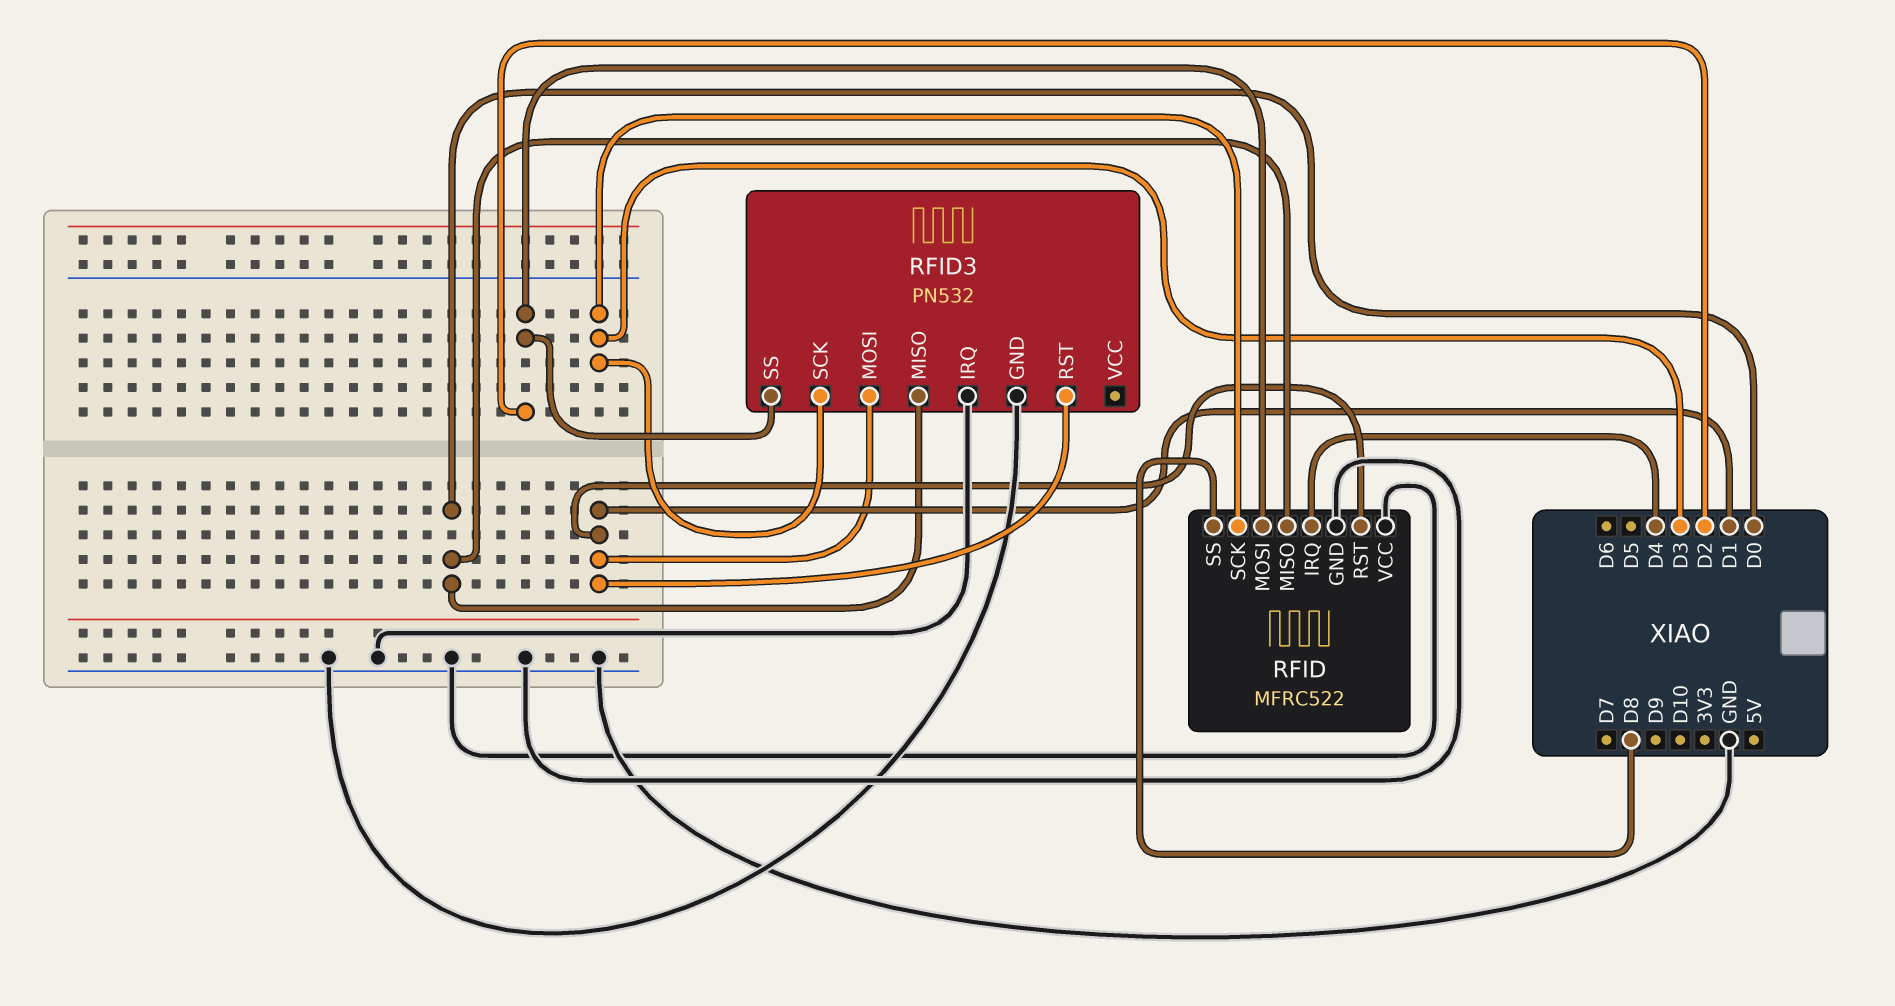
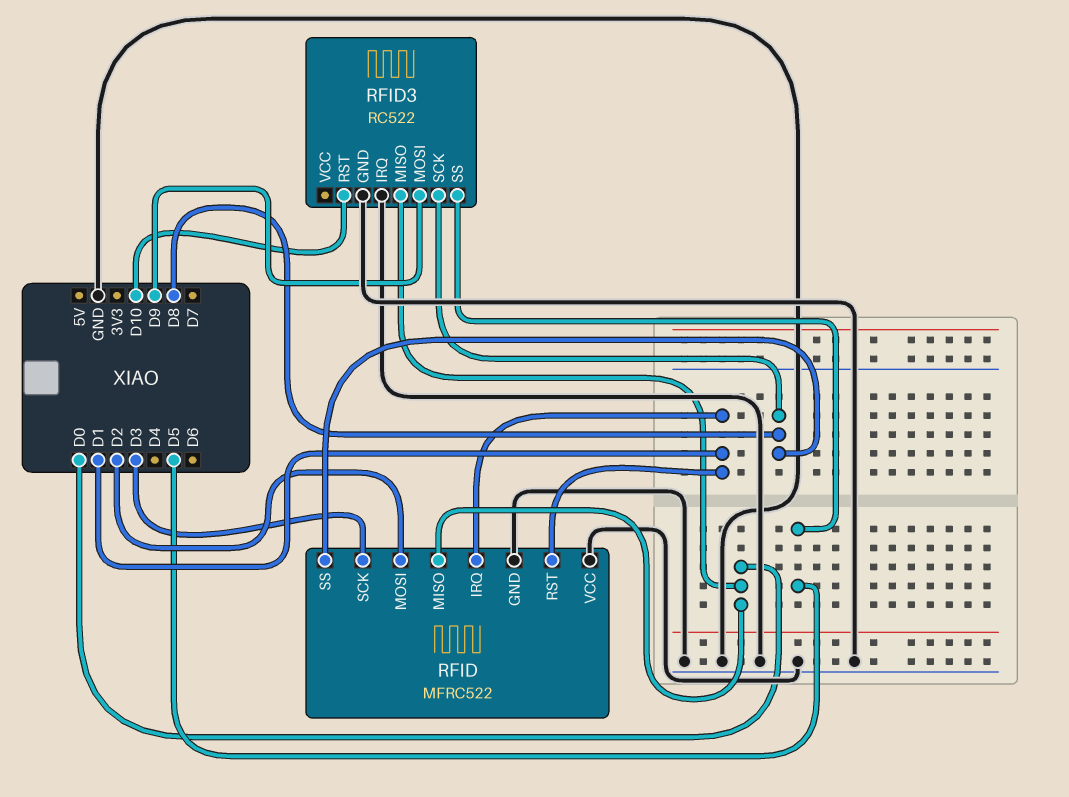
RFID pin IRQ: D4 -> D1
RFID3: PN532 -> RC522
RFID3 pin MOSI: D1 -> D9
RFID3 pin RST: D1 -> D10
RFID3 pin SCK: D3 -> D8
RFID3 pin SS: D2 -> D5

